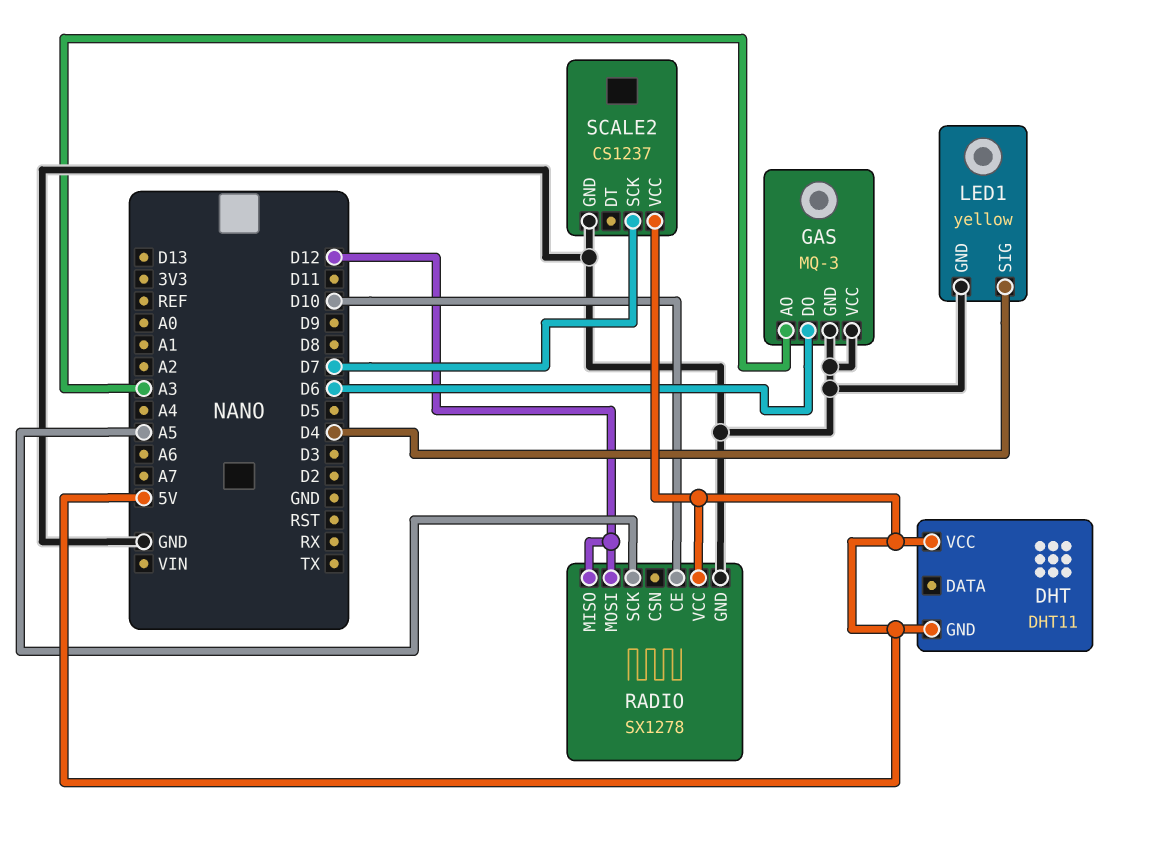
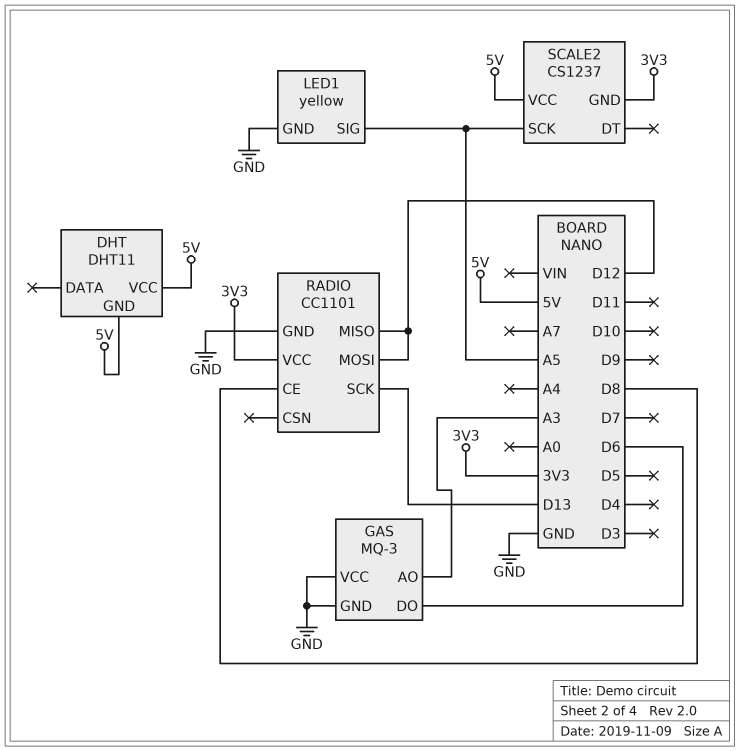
LED1 pin SIG: D4 -> A5
RADIO: SX1278 -> CC1101
RADIO pin CE: D10 -> D8
RADIO pin SCK: A5 -> D13
RADIO pin VCC: 5V -> 3V3
SCALE2 pin GND: GND -> 3V3
SCALE2 pin SCK: D7 -> A5

